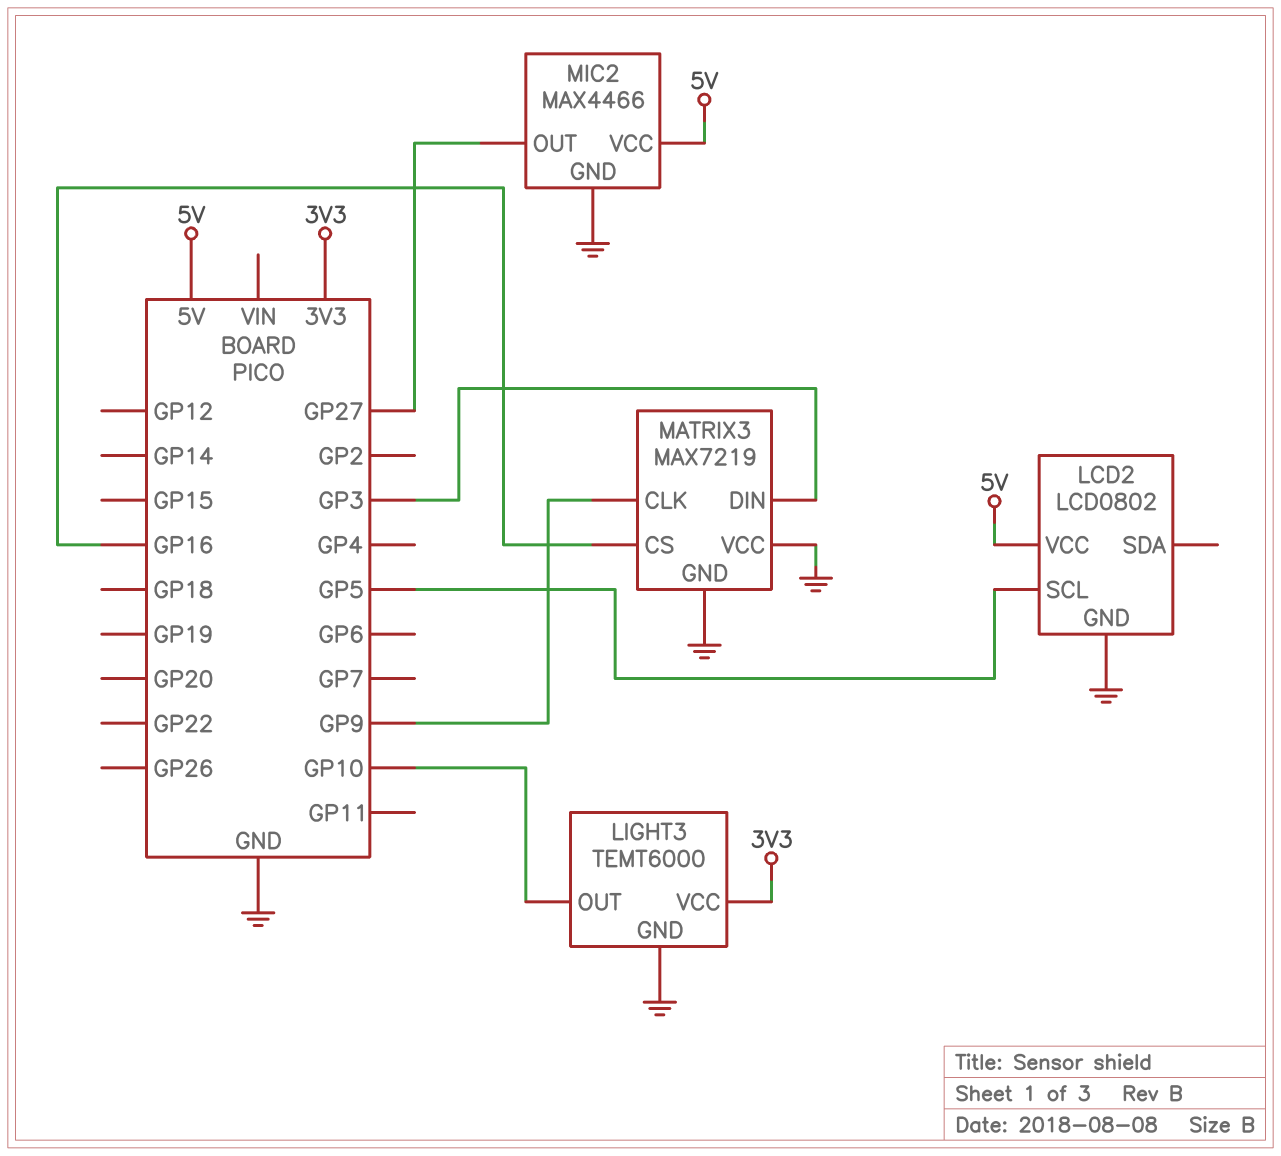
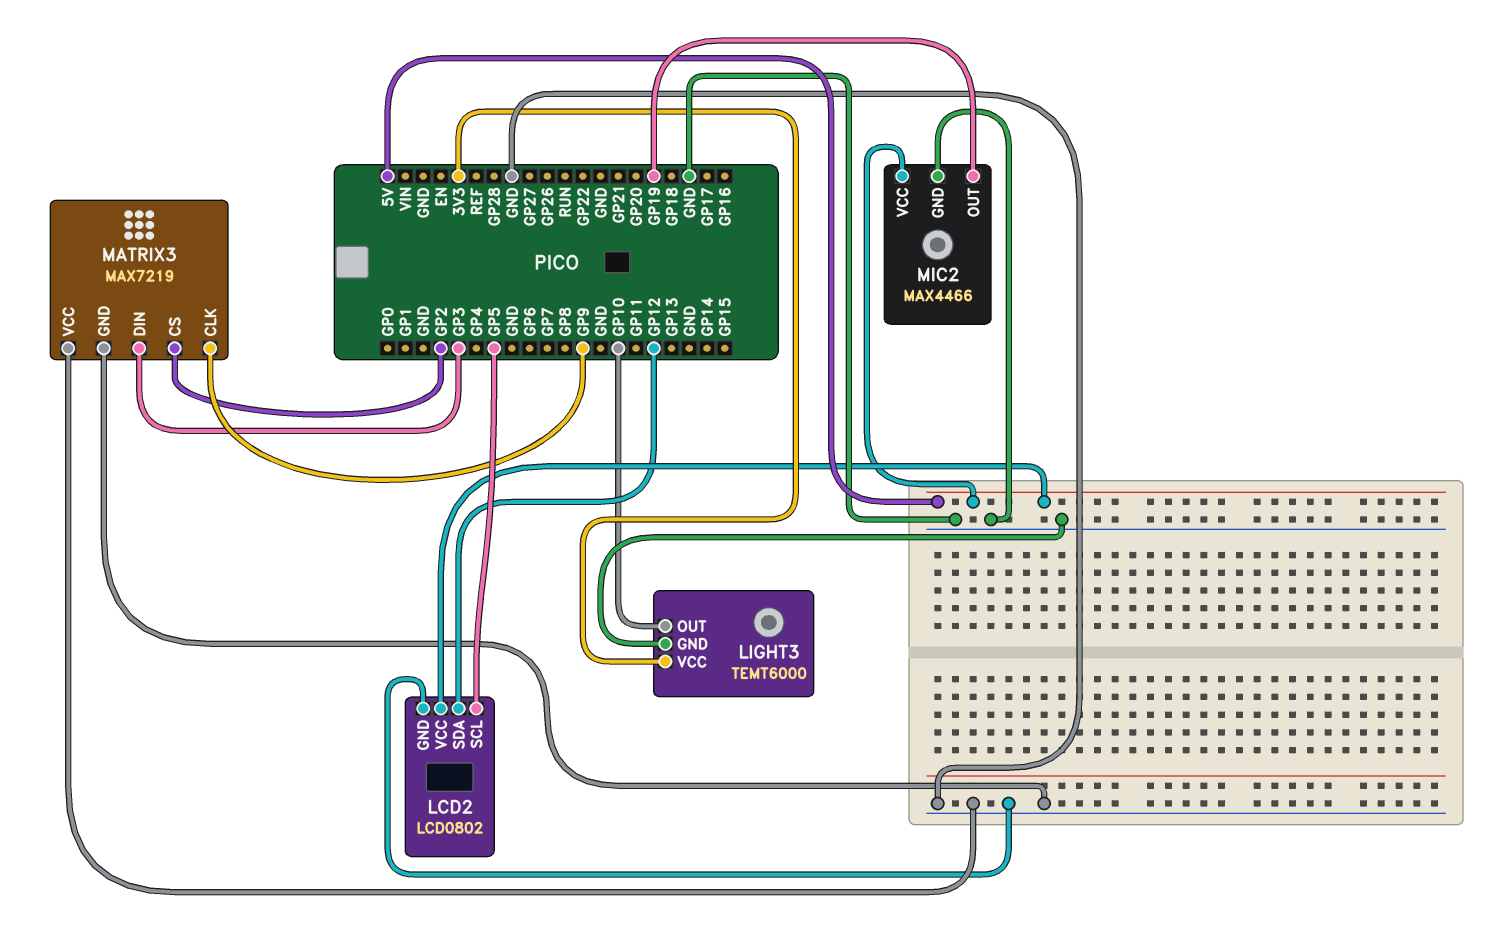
LCD2 pin SDA: none -> GP12
MATRIX3 pin CS: GP16 -> GP2
MIC2 pin OUT: GP27 -> GP19

